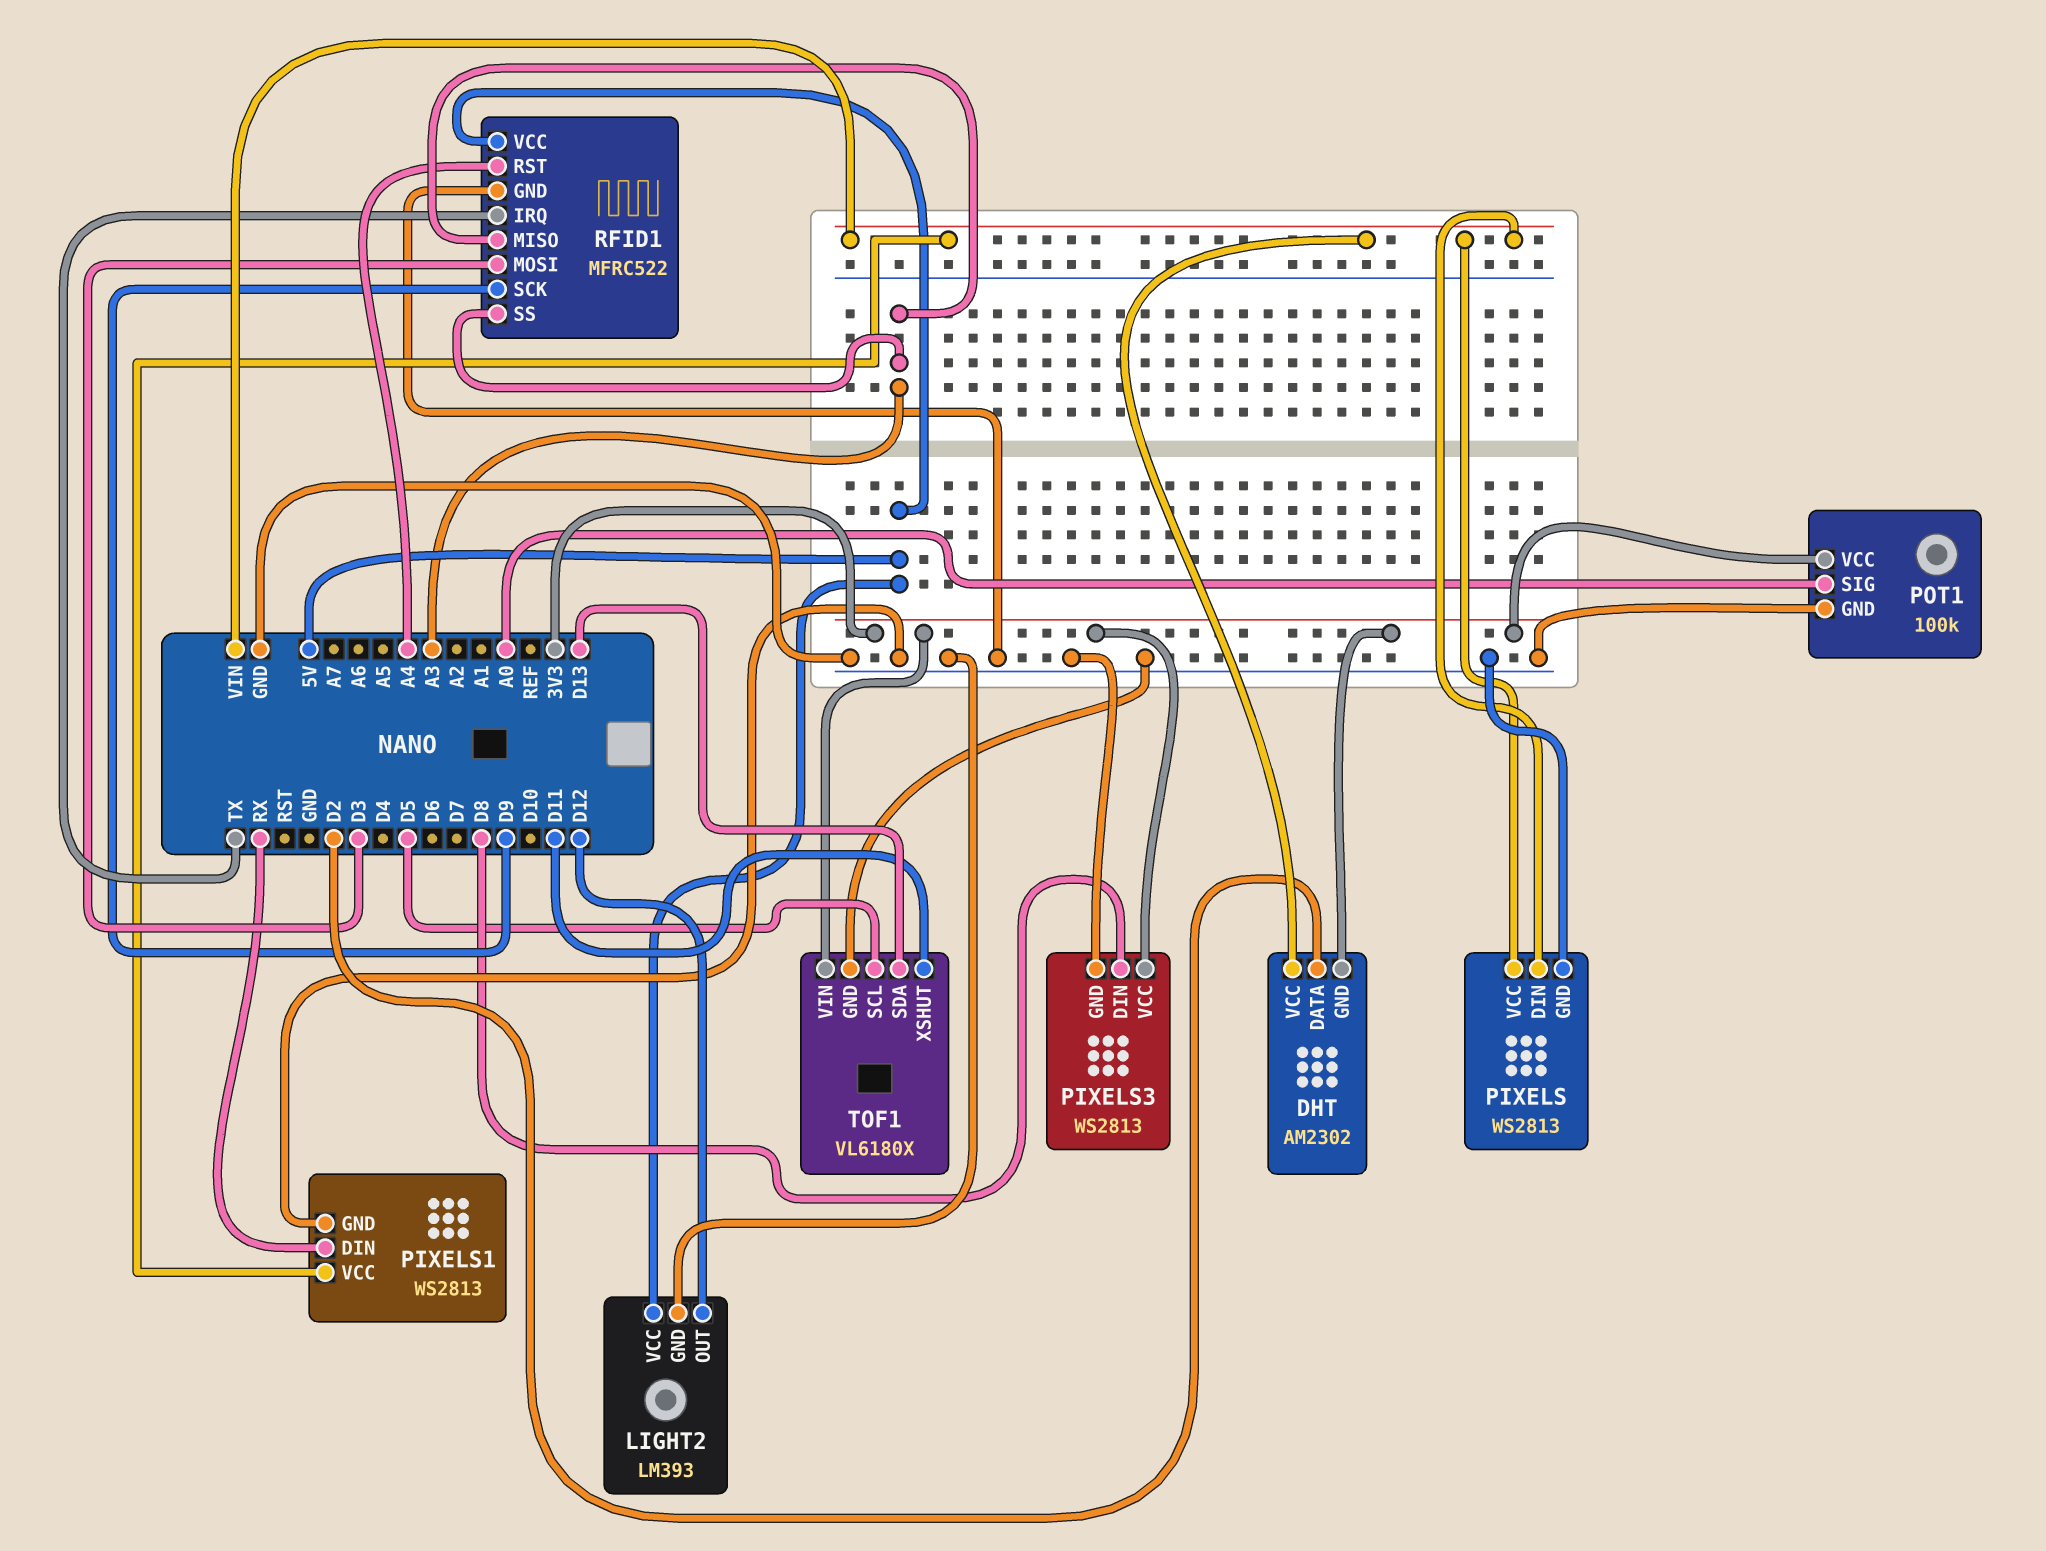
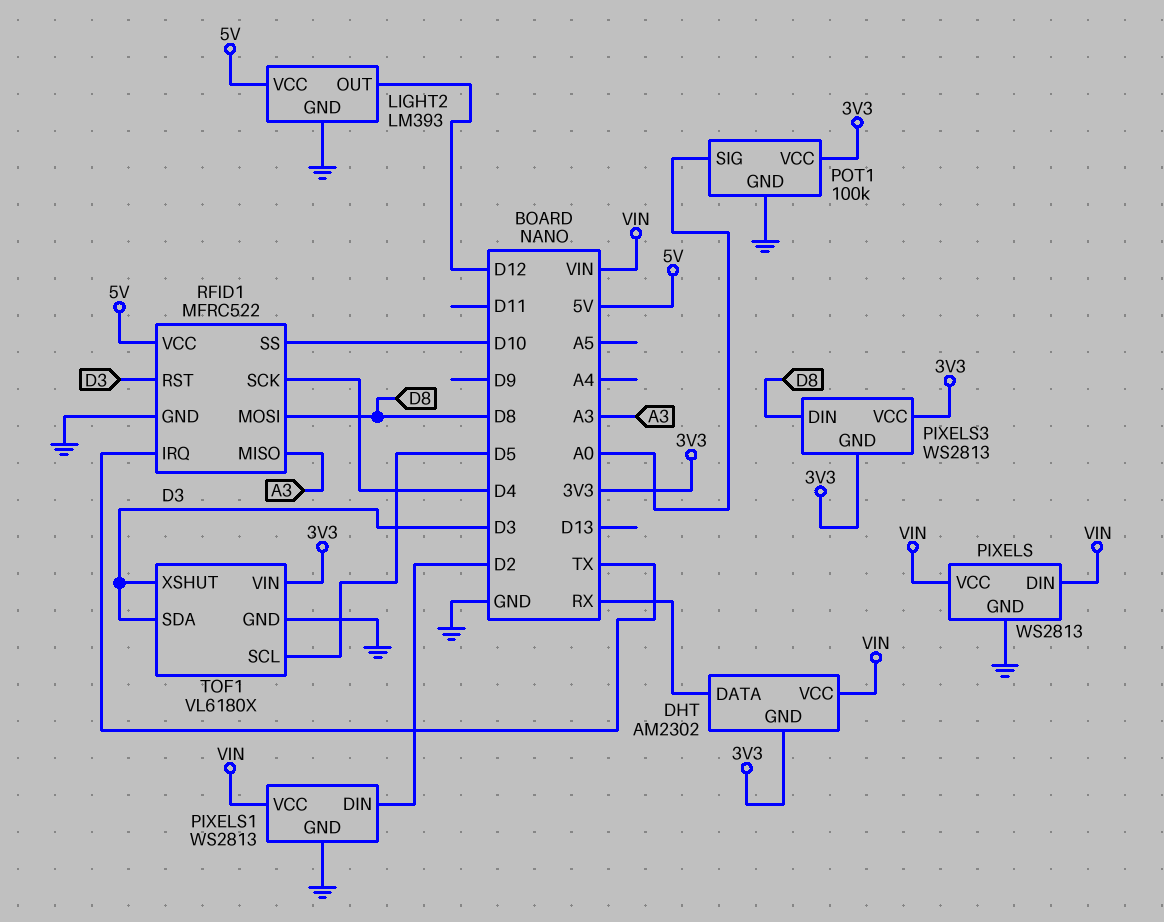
DHT pin DATA: D2 -> RX
PIXELS1 pin DIN: RX -> D2
PIXELS3 pin GND: GND -> 3V3
RFID1 pin MOSI: D3 -> D8
RFID1 pin RST: A4 -> D3
RFID1 pin SCK: D9 -> D4
RFID1 pin SS: A3 -> D10
TOF1 pin SDA: D13 -> D3
TOF1 pin XSHUT: D11 -> D3

